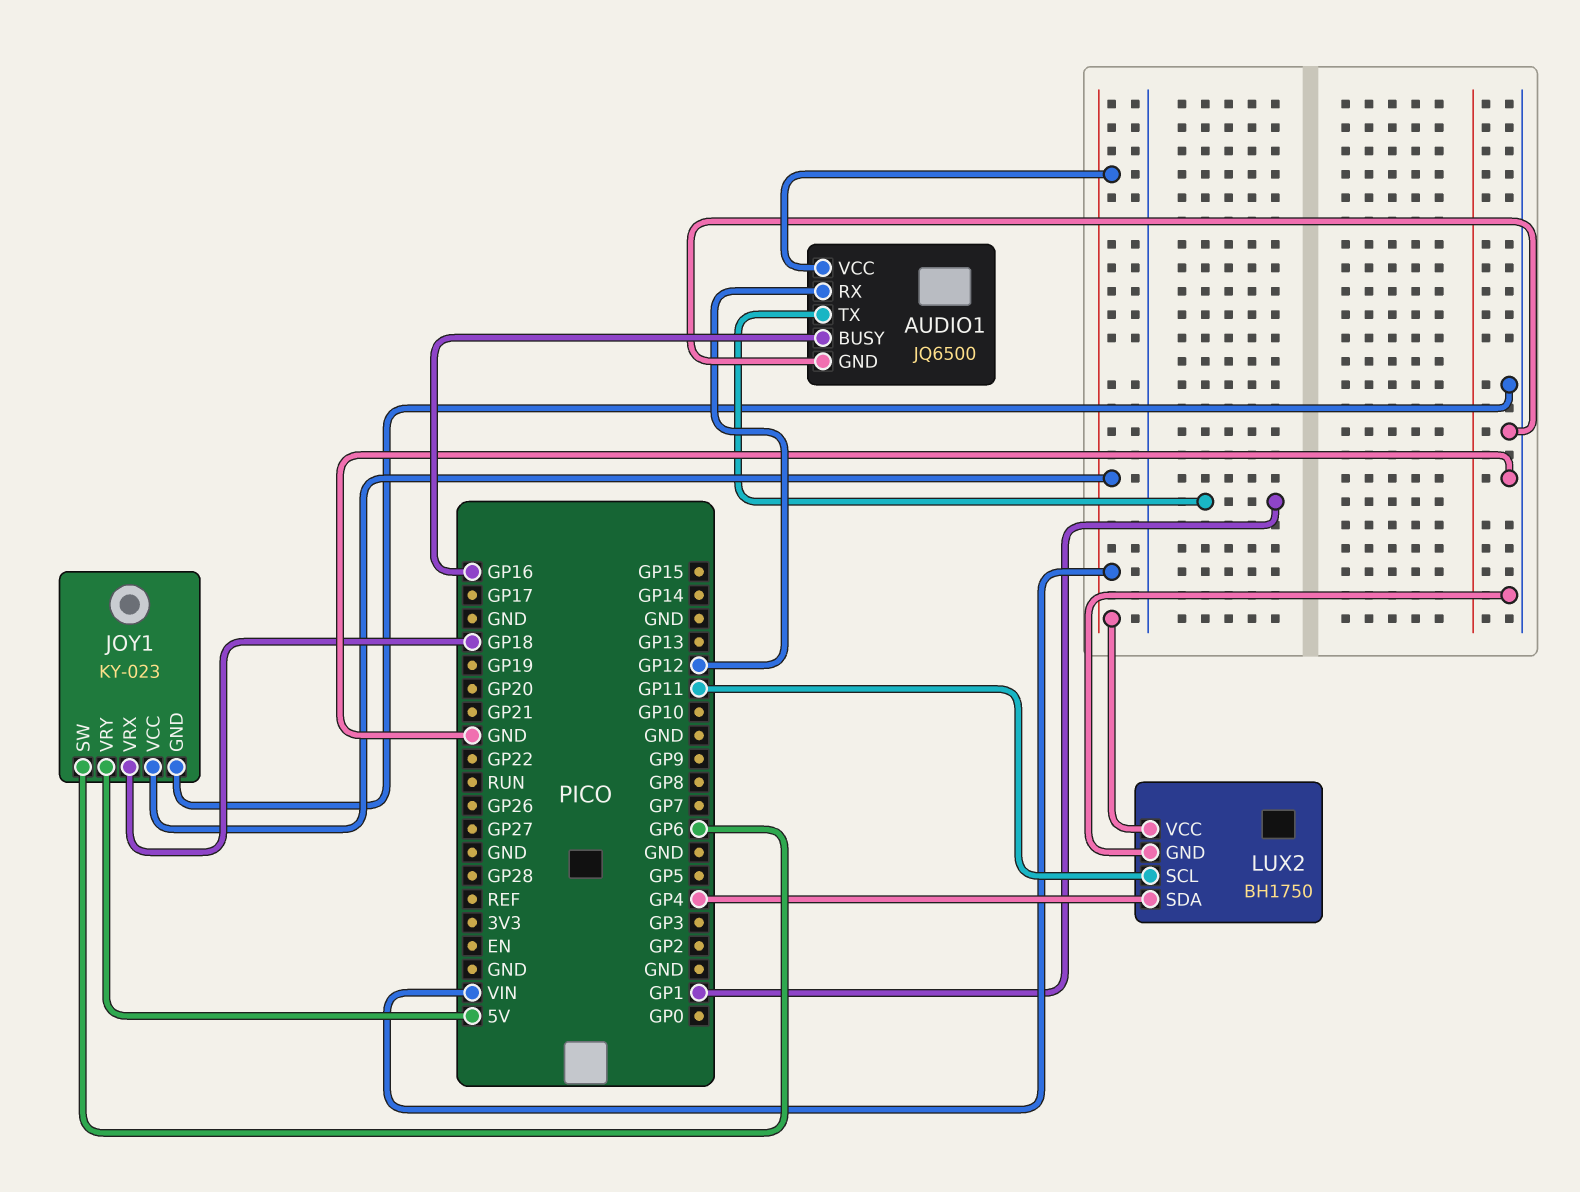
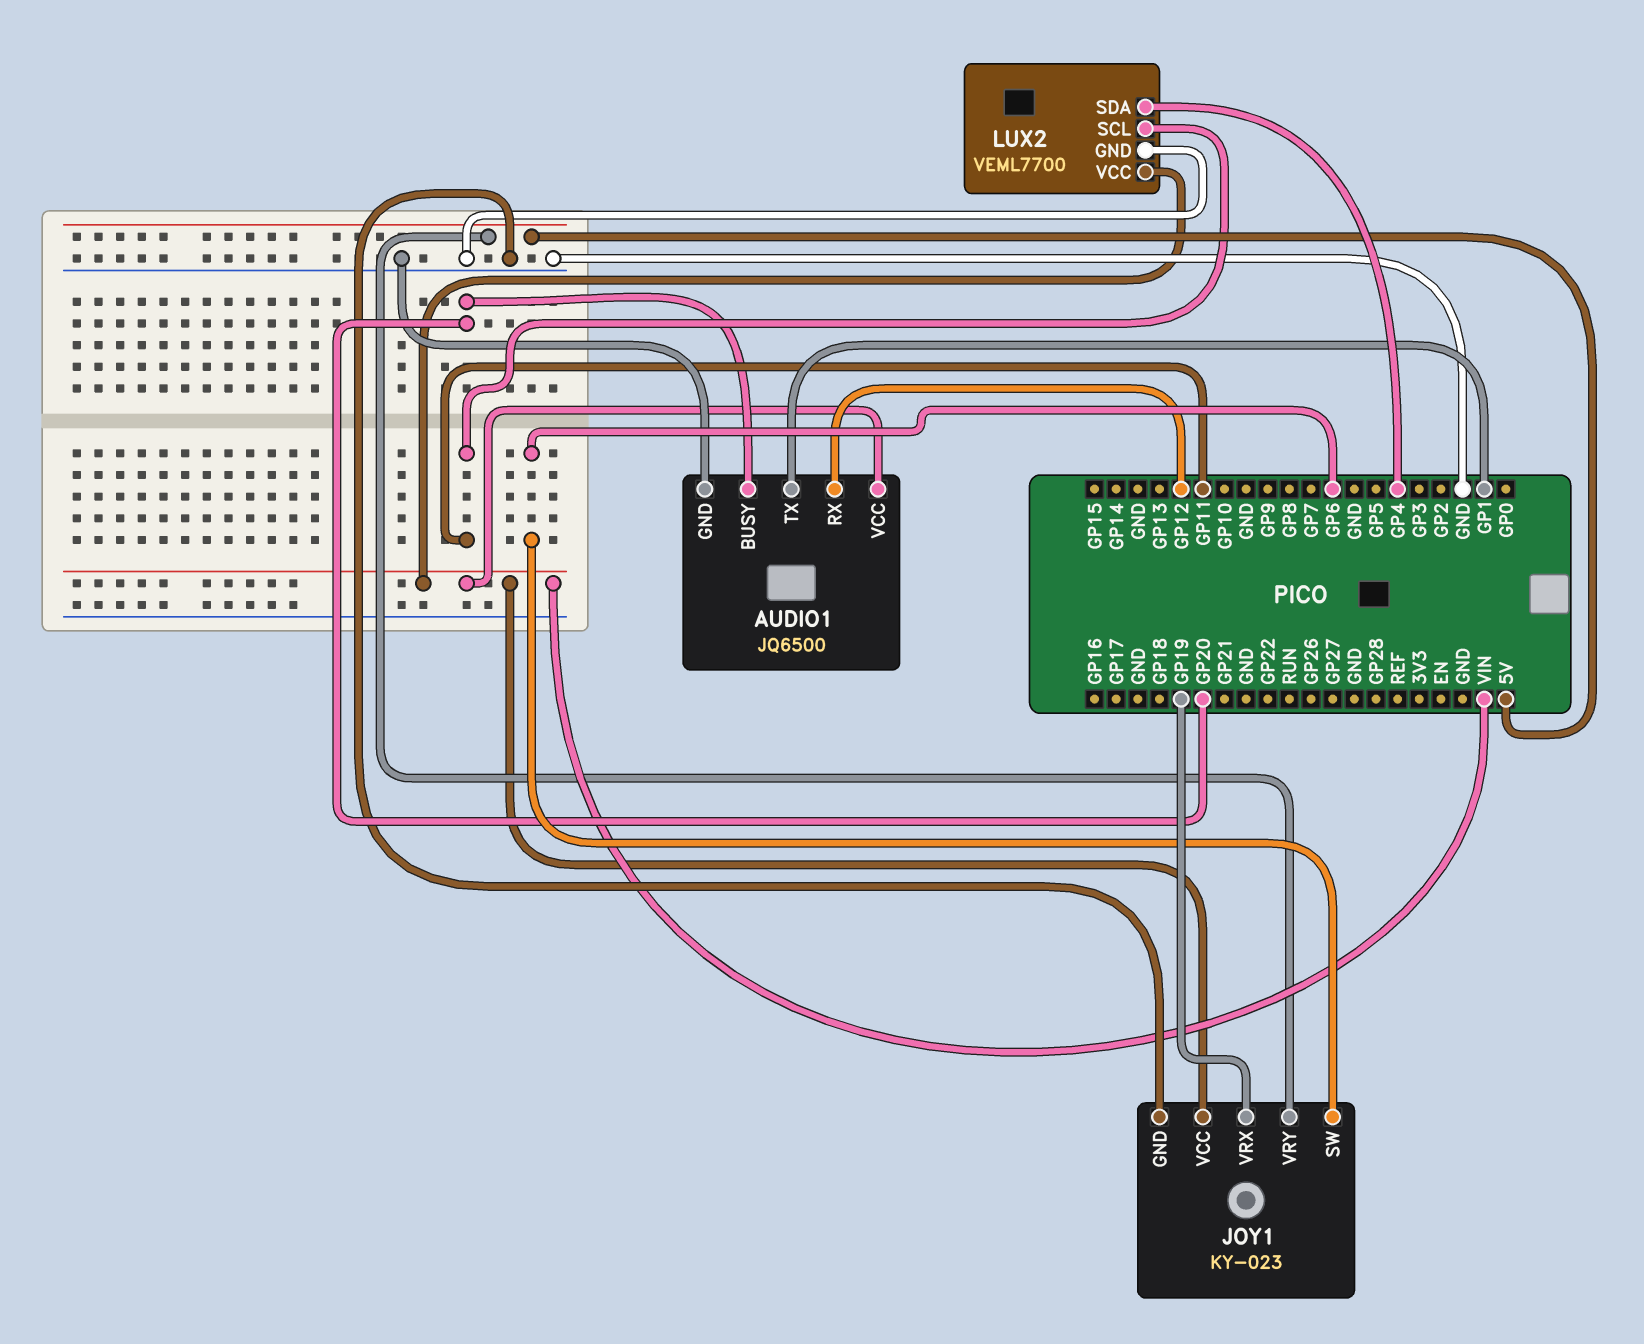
AUDIO1 pin BUSY: GP16 -> GP20
JOY1 pin VRX: GP18 -> GP19
LUX2: BH1750 -> VEML7700

